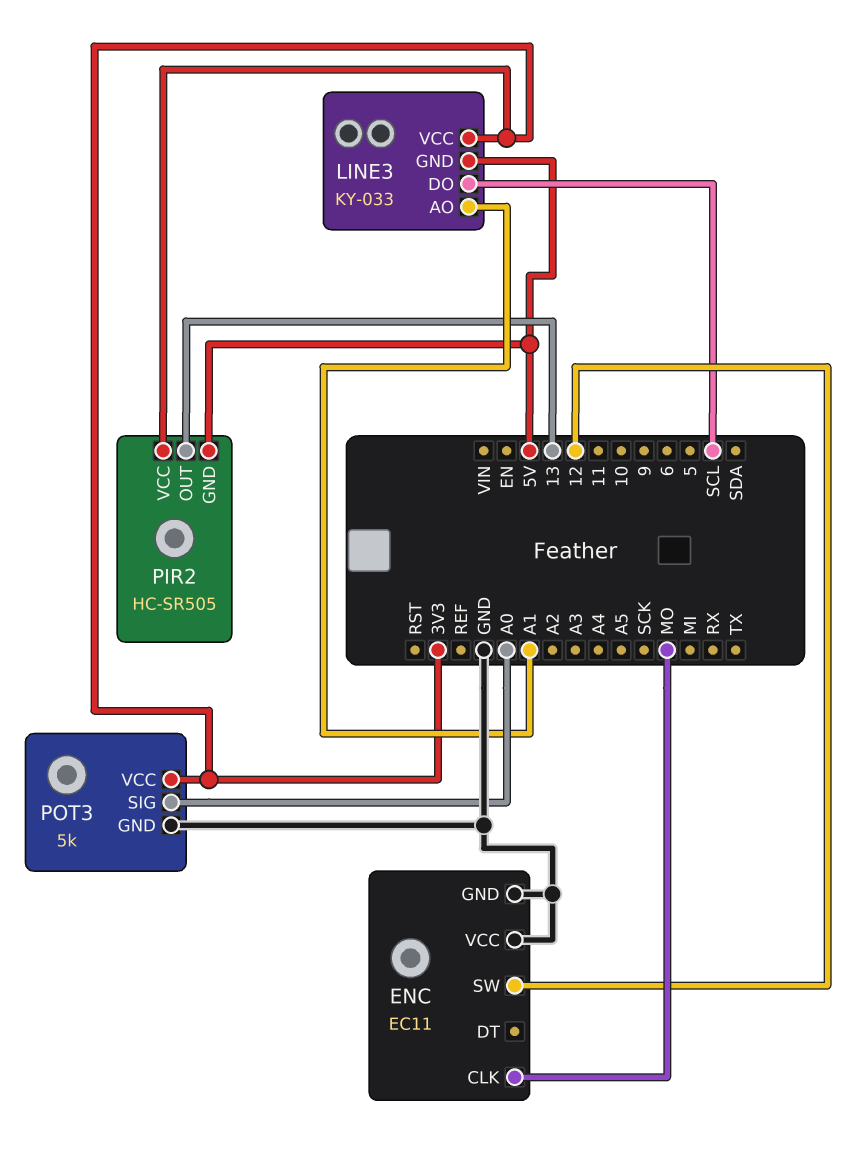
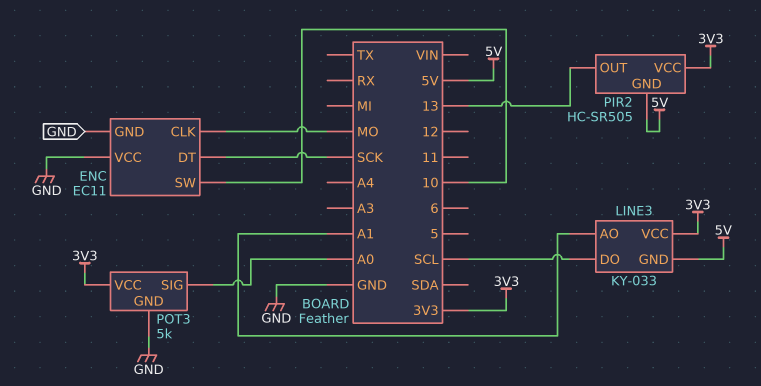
ENC pin DT: none -> SCK
ENC pin SW: 12 -> 10

